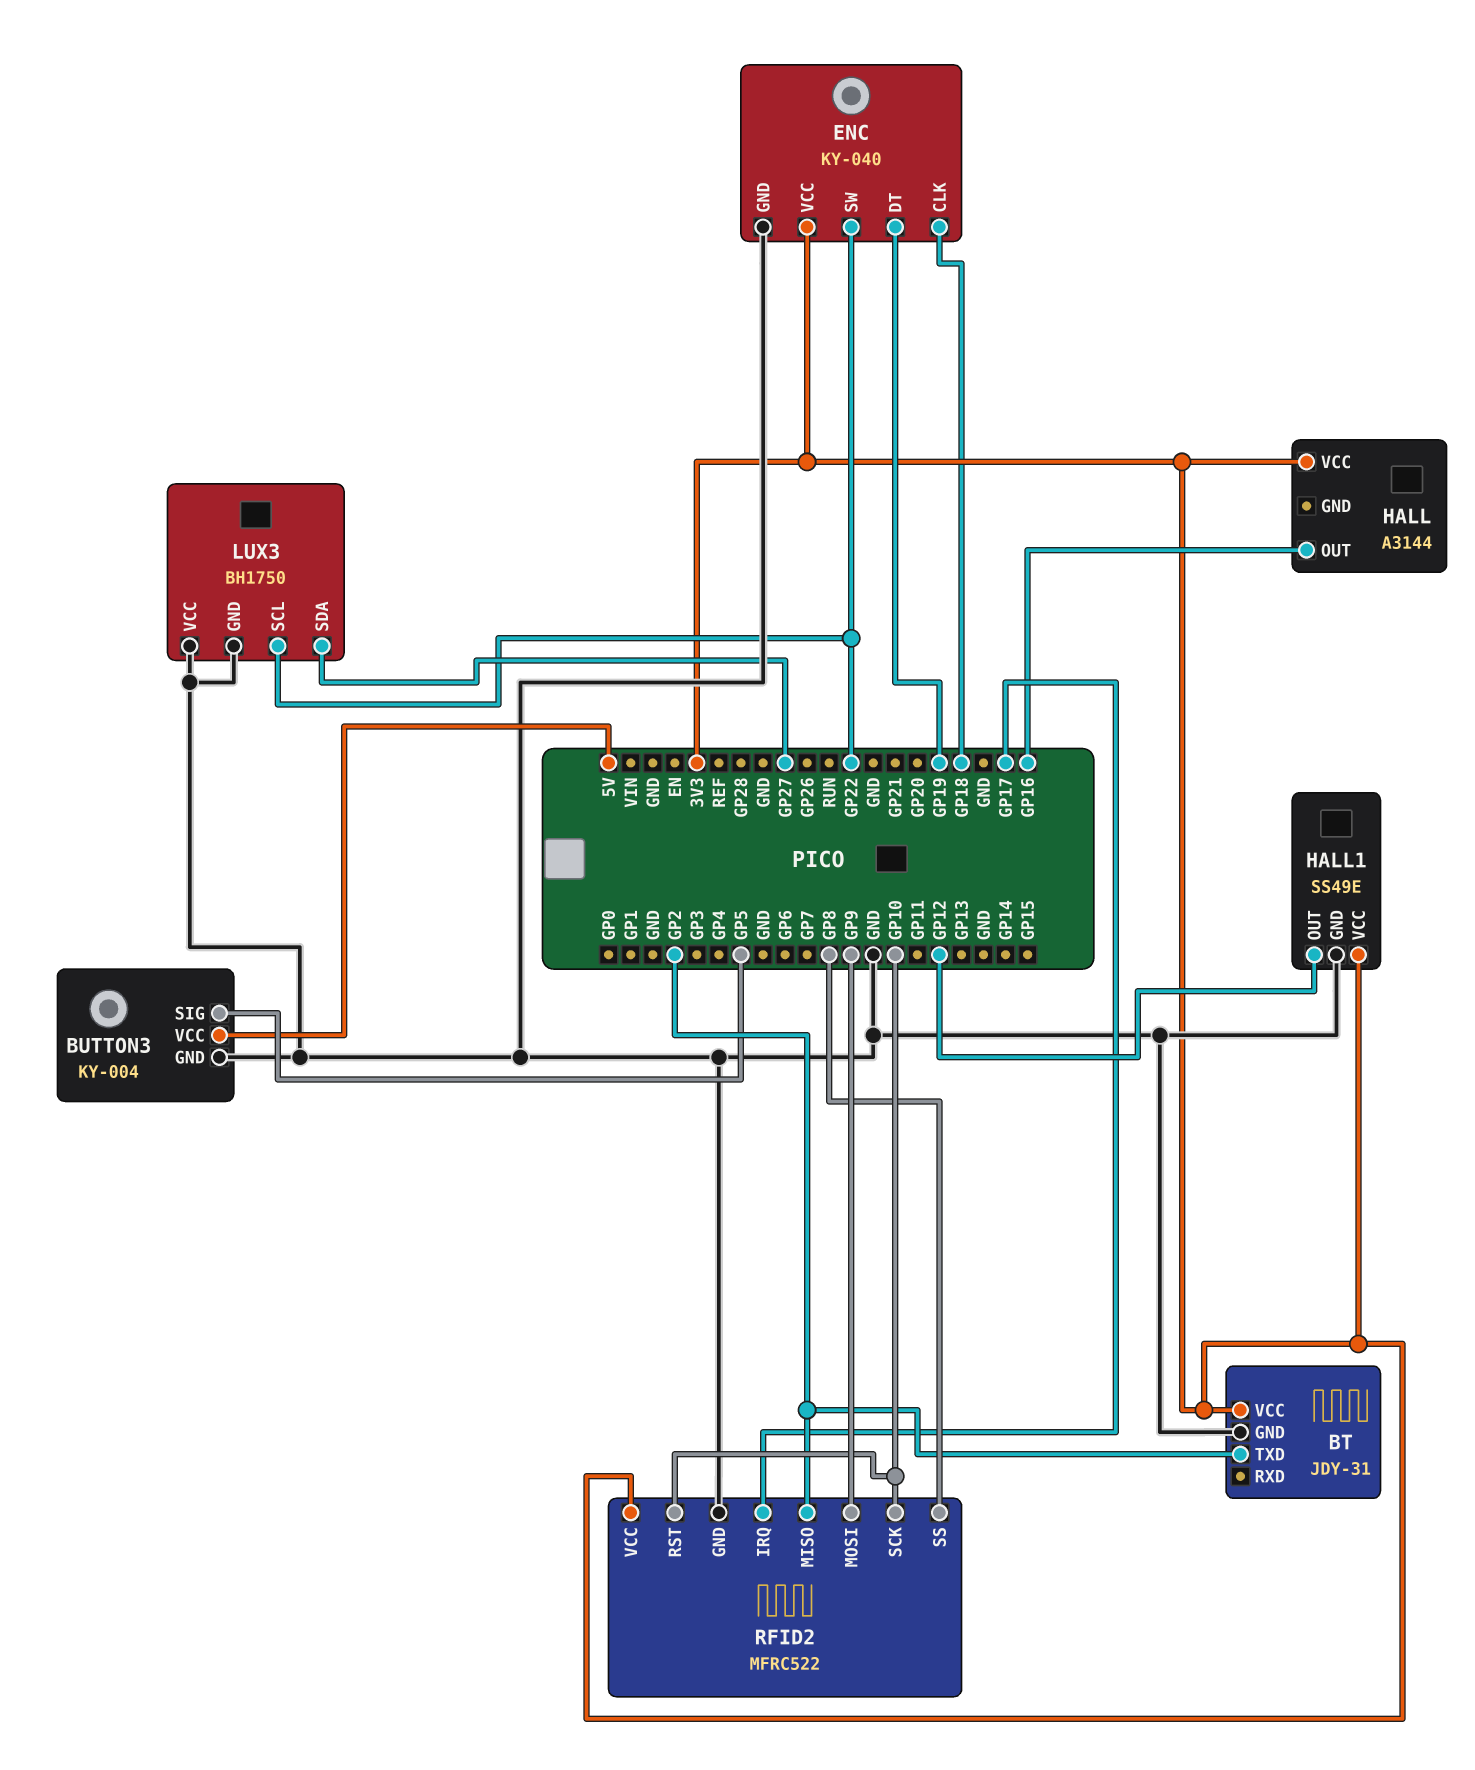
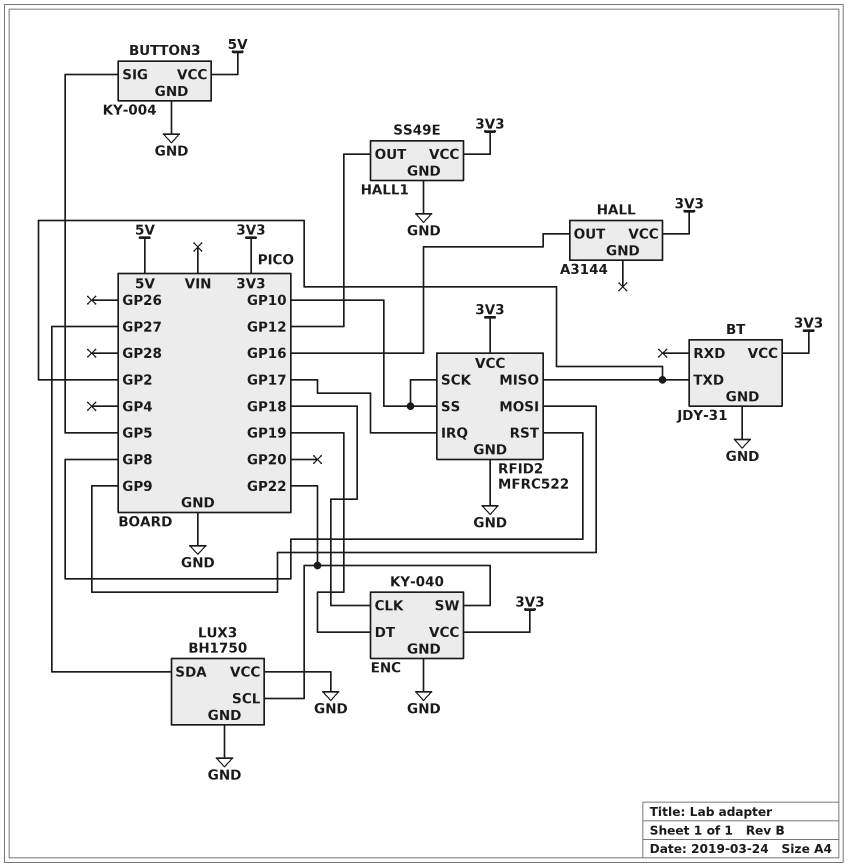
RFID2 pin RST: GP10 -> GP8
RFID2 pin SS: GP8 -> GP10

